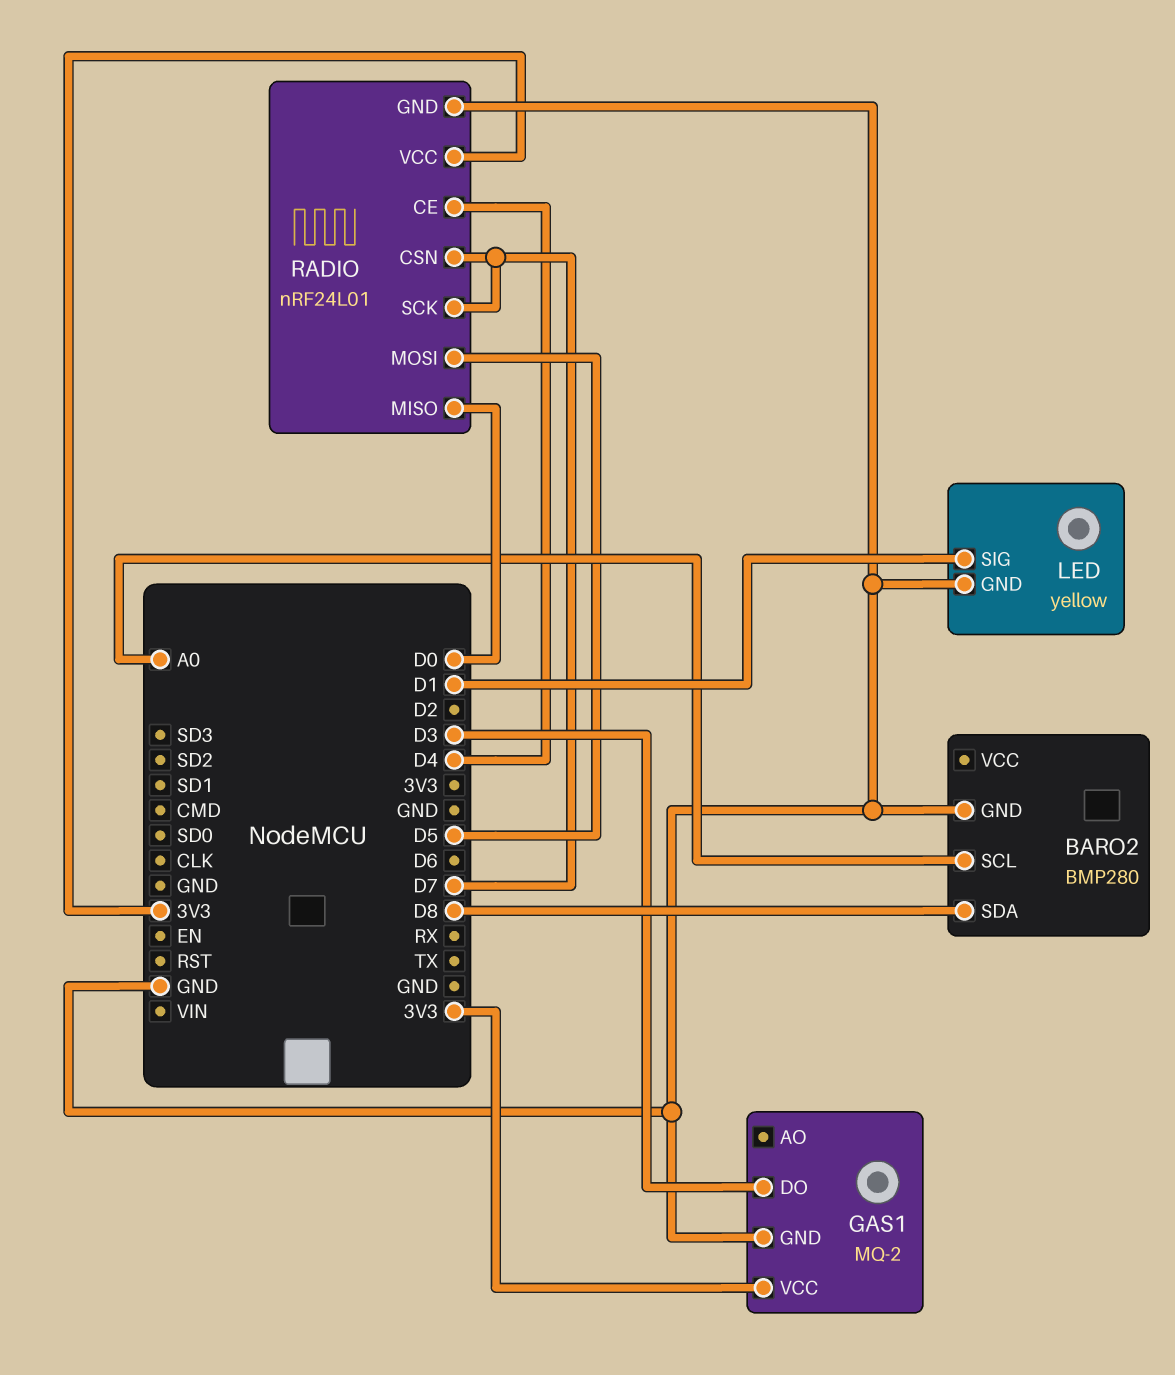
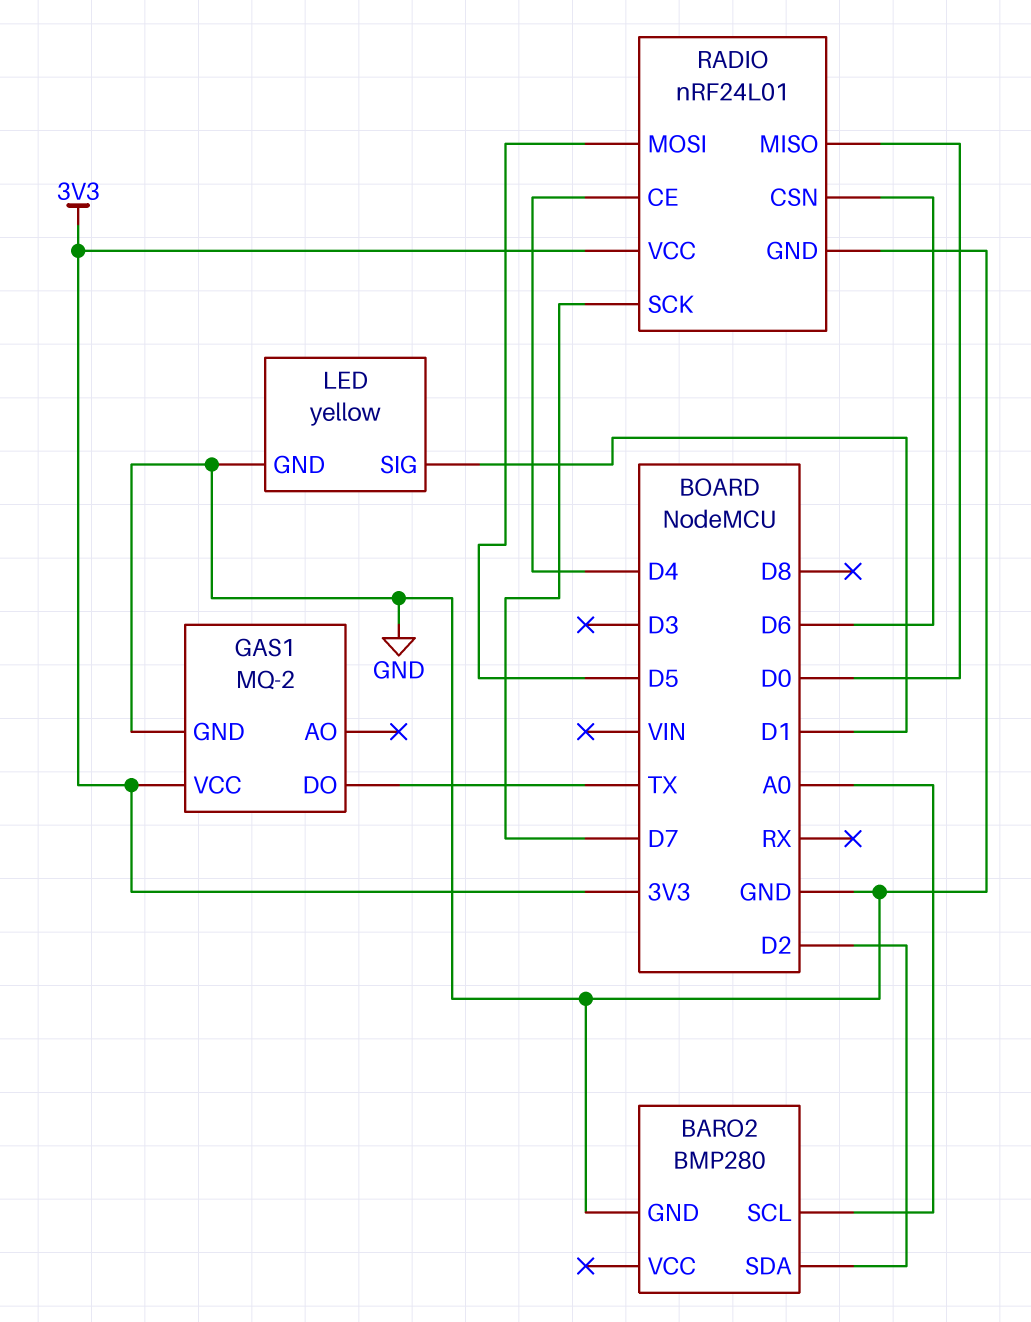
BARO2 pin SDA: D8 -> D2
GAS1 pin DO: D3 -> TX
RADIO pin CSN: D7 -> D6

